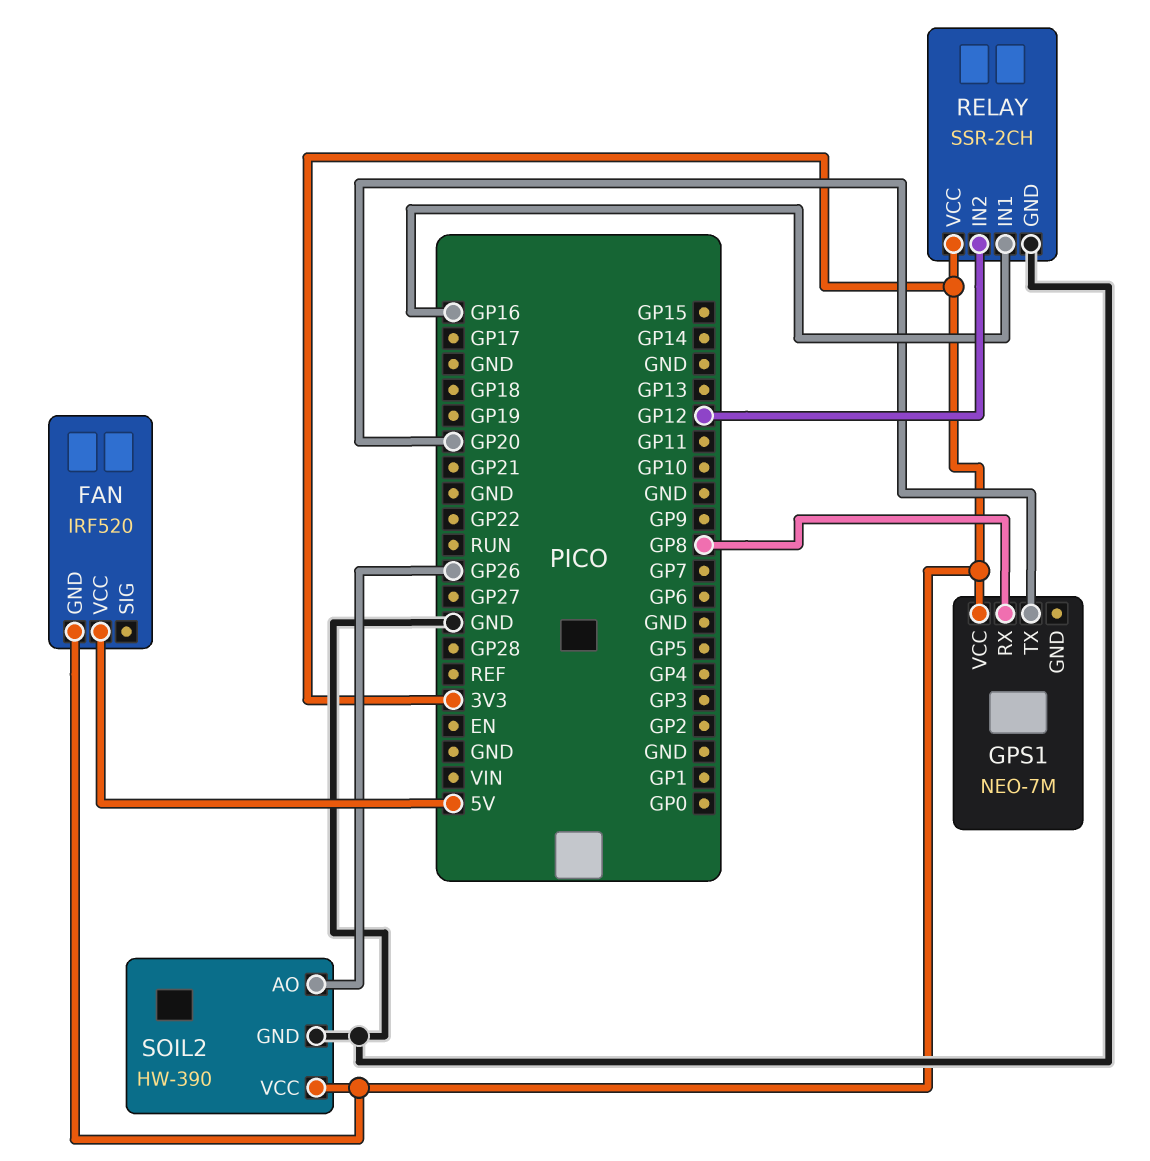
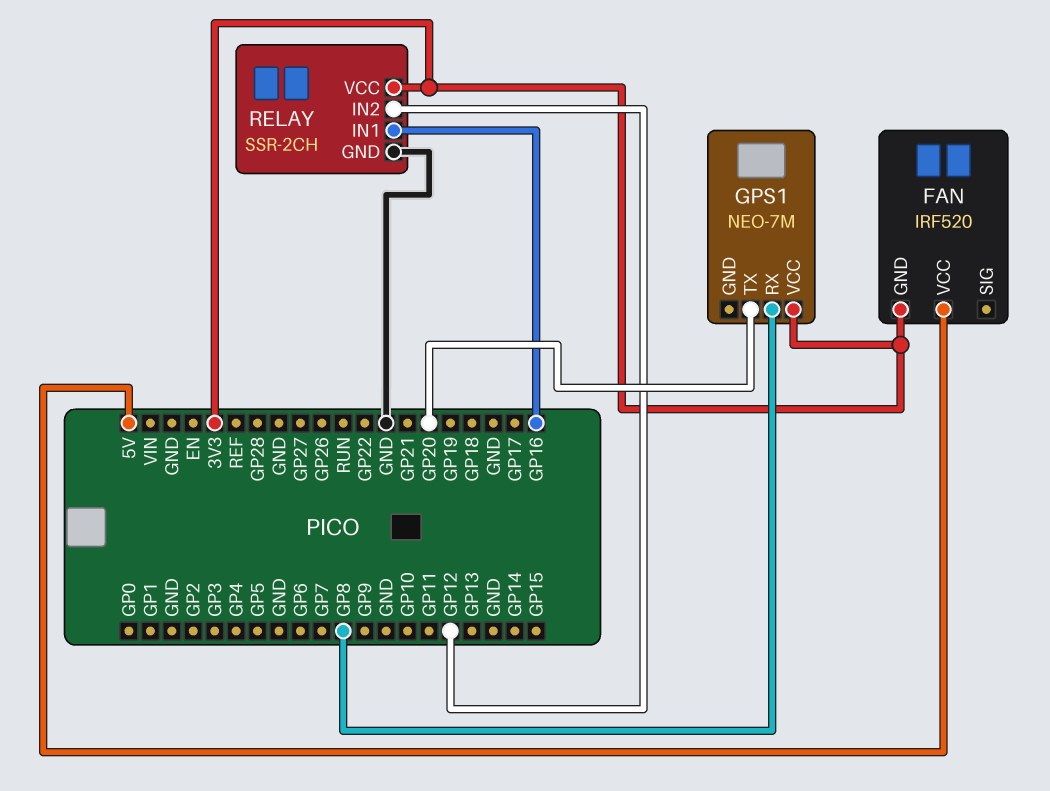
SOIL2: HW-390 -> none
SOIL2 pin AO: GP26 -> none
SOIL2 pin GND: GND -> none
SOIL2 pin VCC: 3V3 -> none

